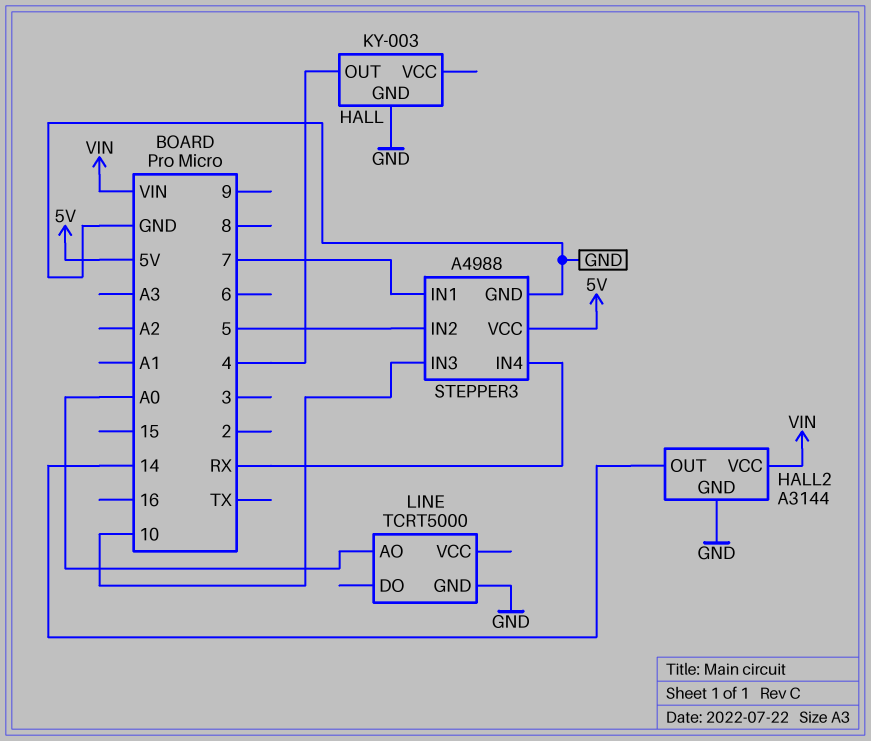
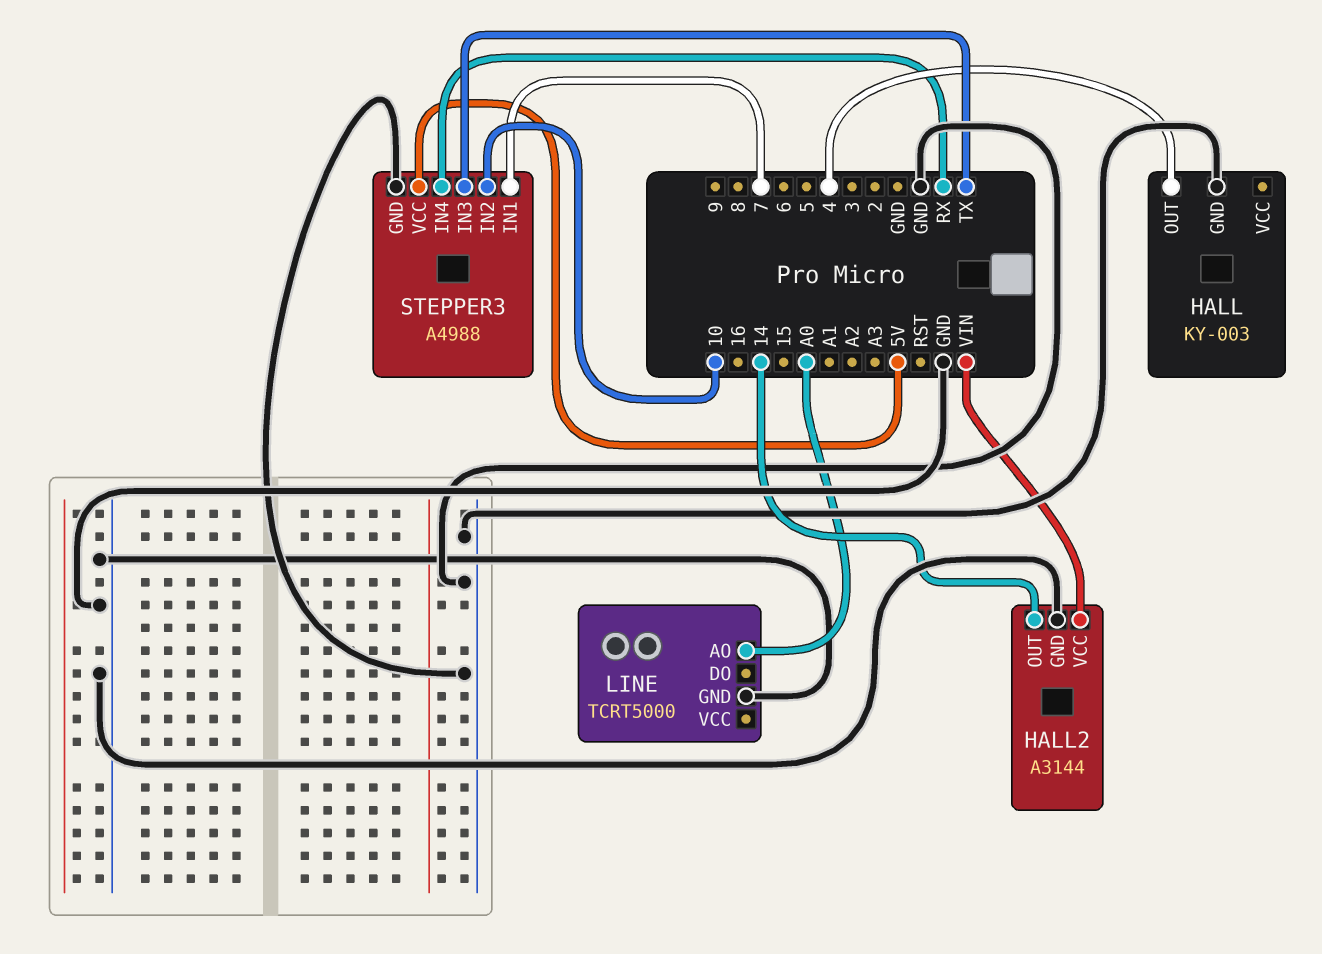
STEPPER3 pin IN2: 5 -> 10
STEPPER3 pin IN3: 10 -> TX

